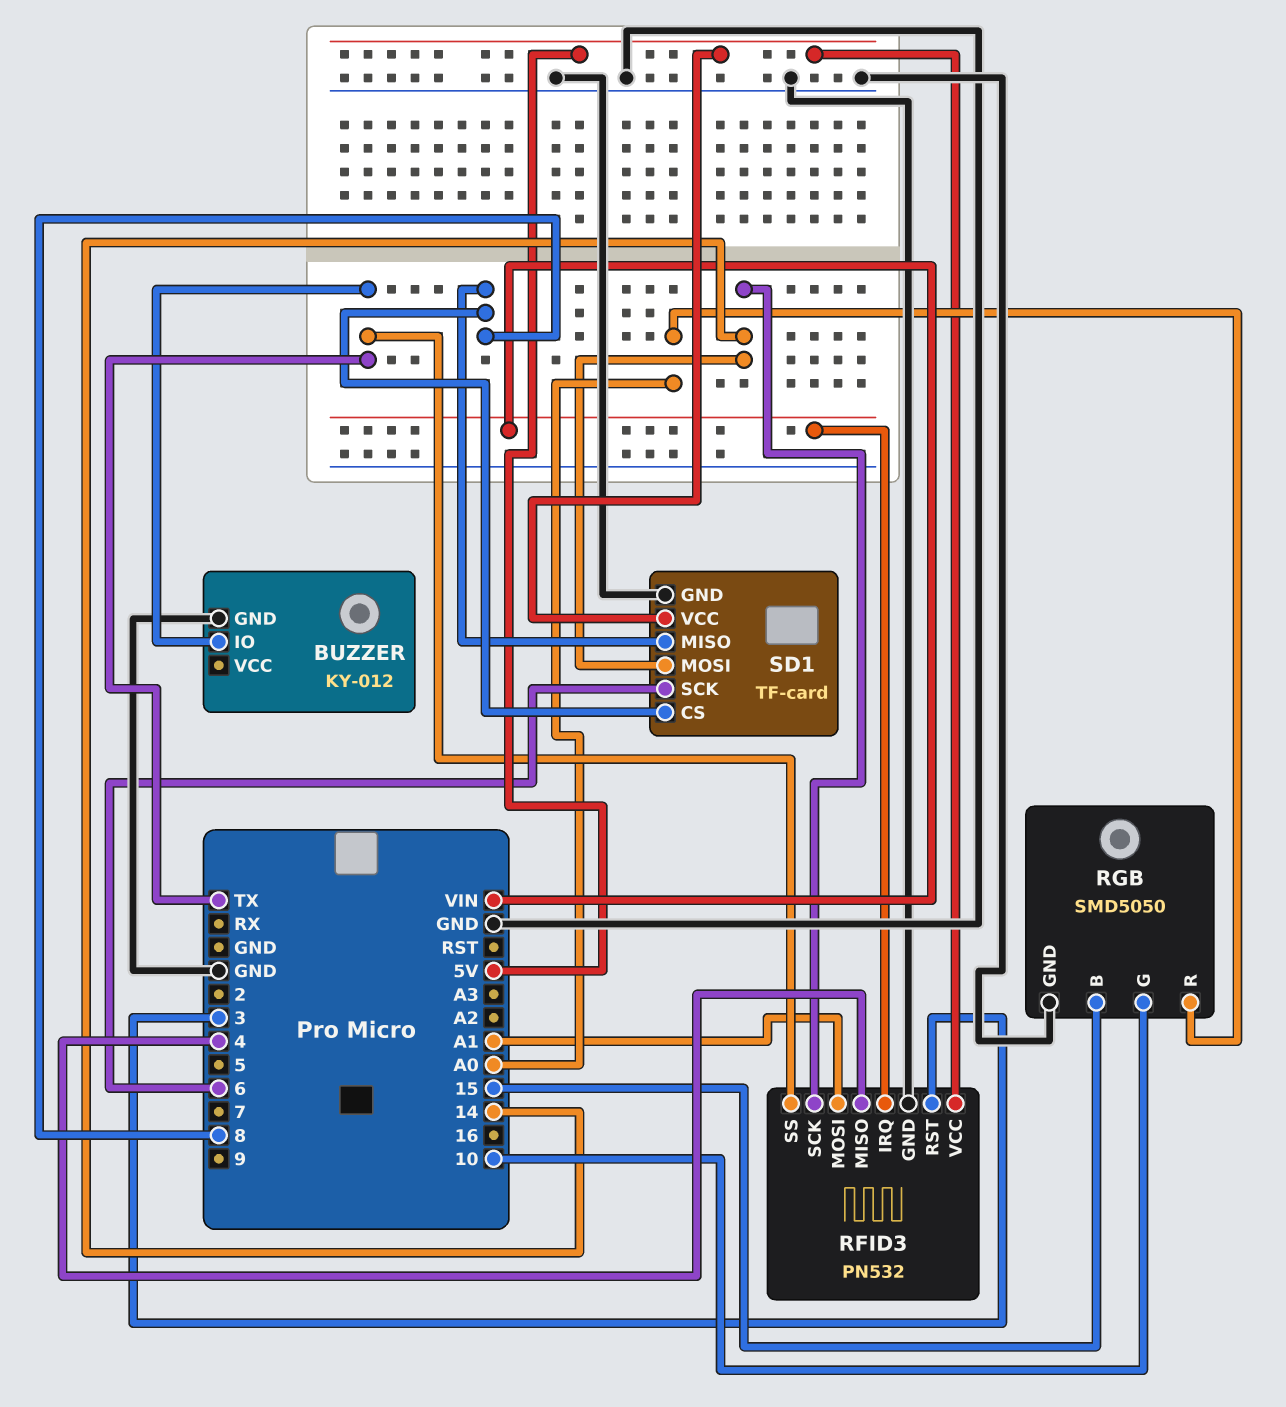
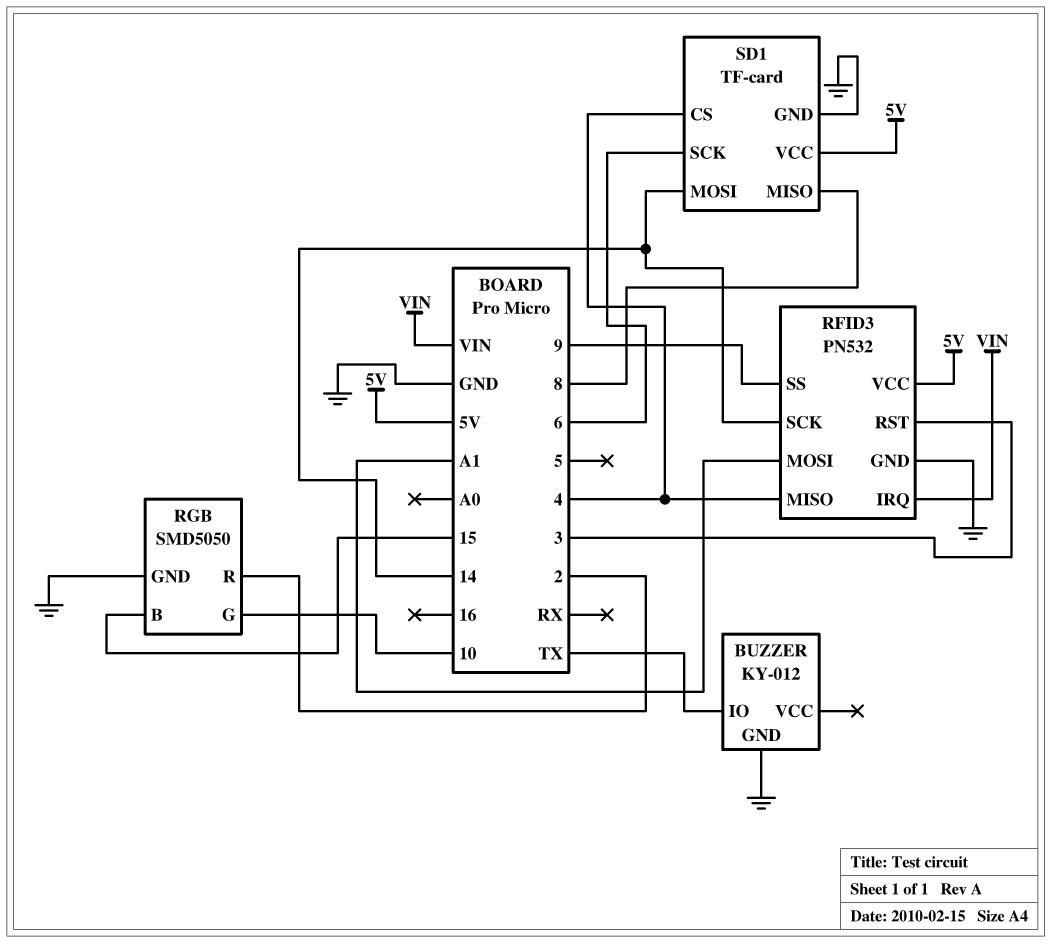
RFID3 pin SS: TX -> 9
RGB pin R: A0 -> 2
SD1 pin CS: 8 -> 4

